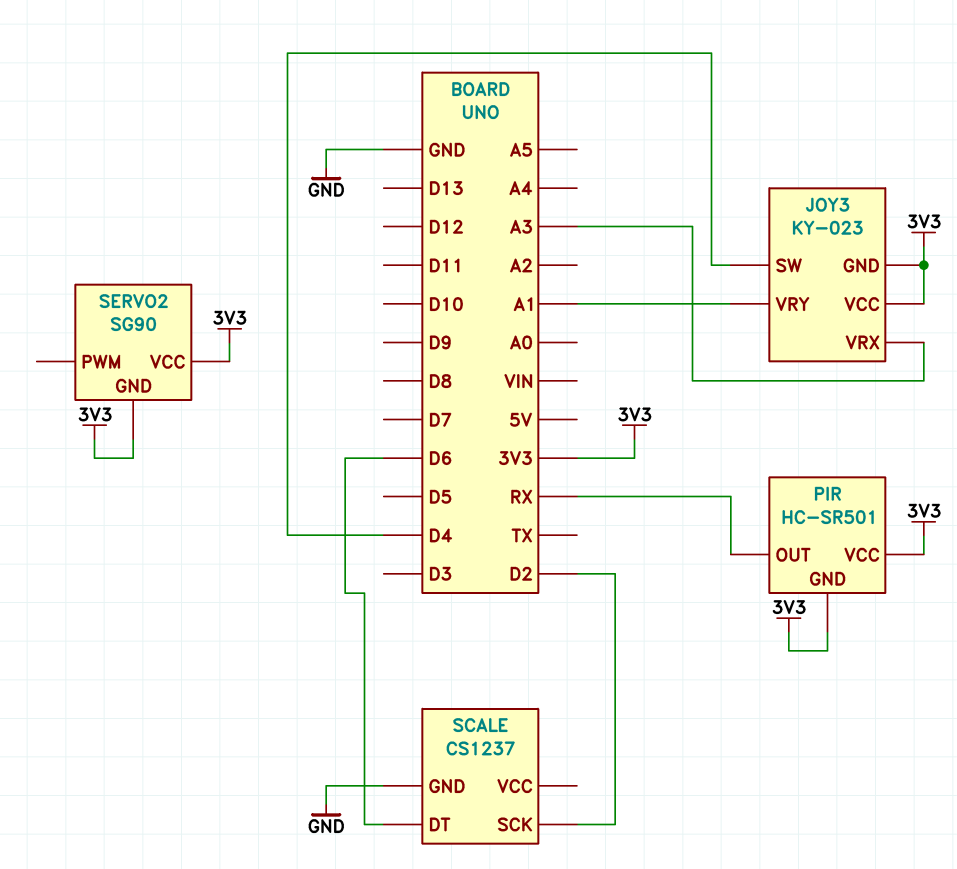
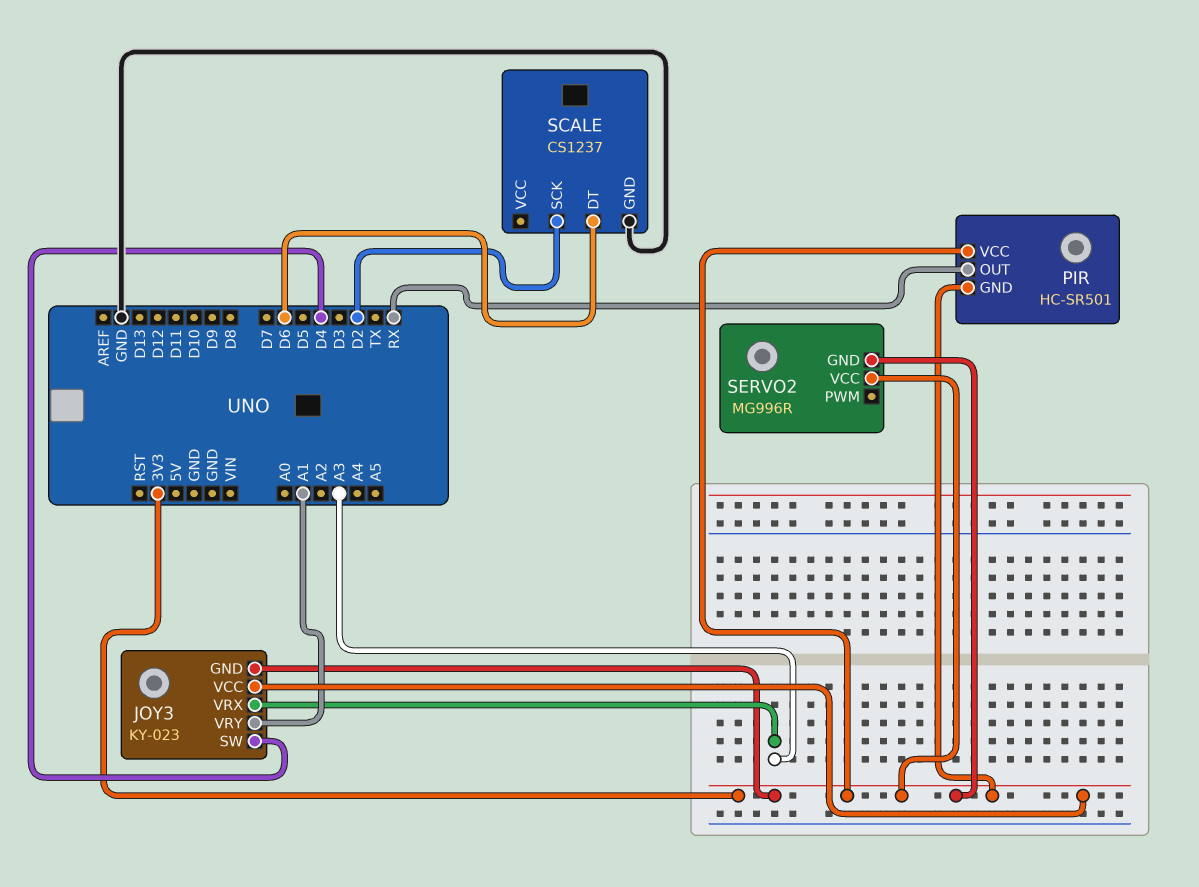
SERVO2: SG90 -> MG996R

